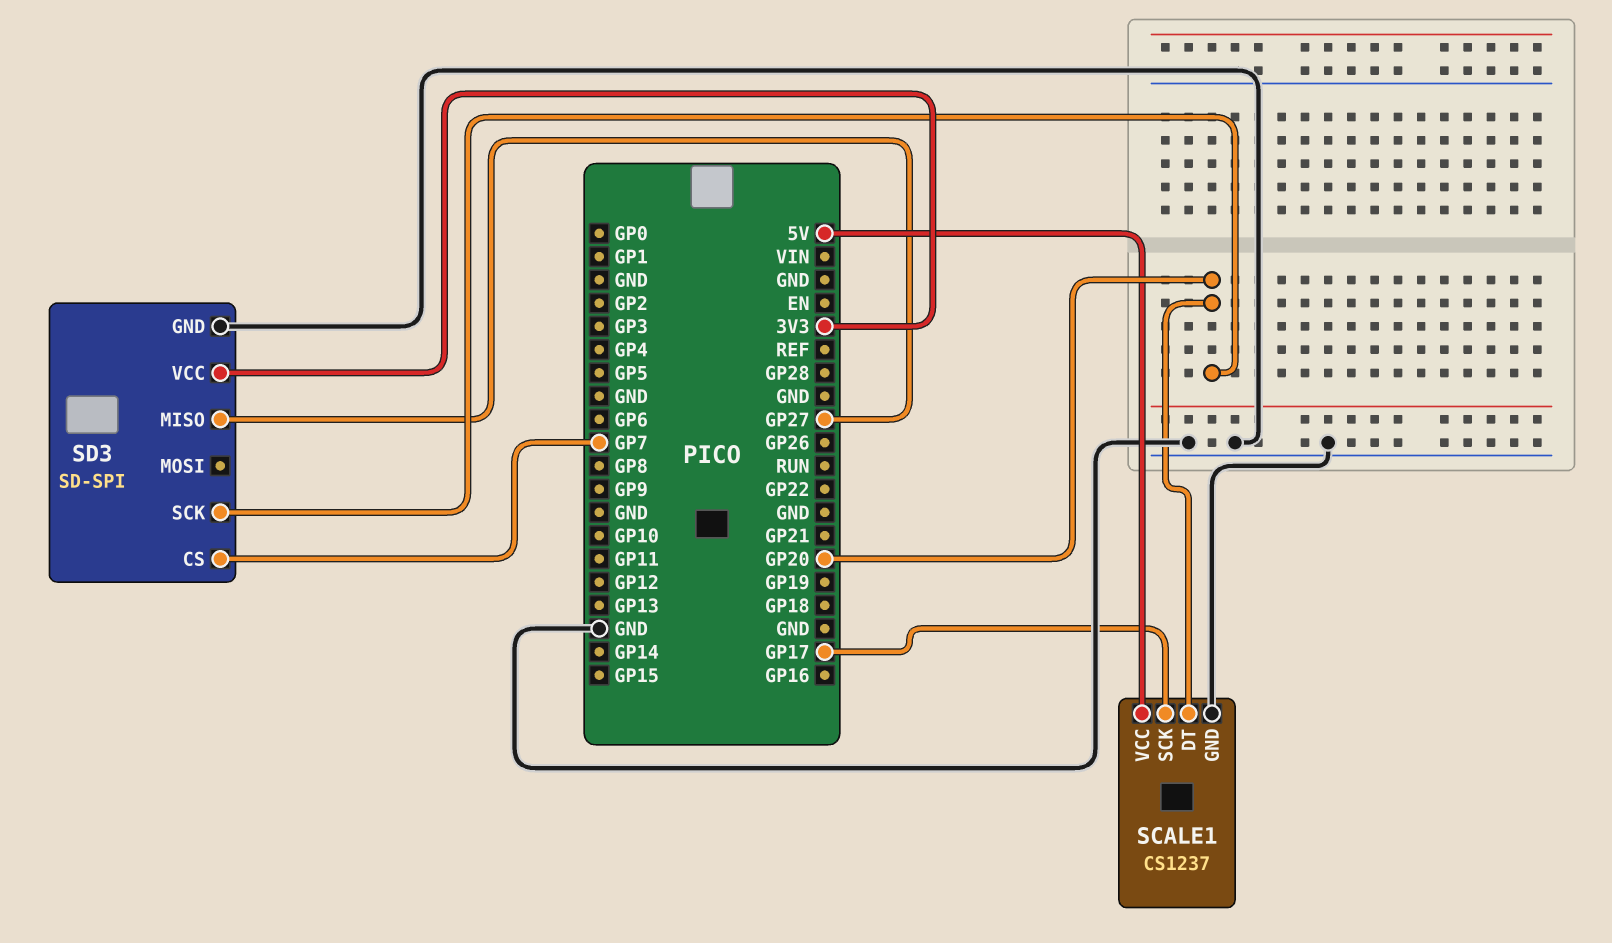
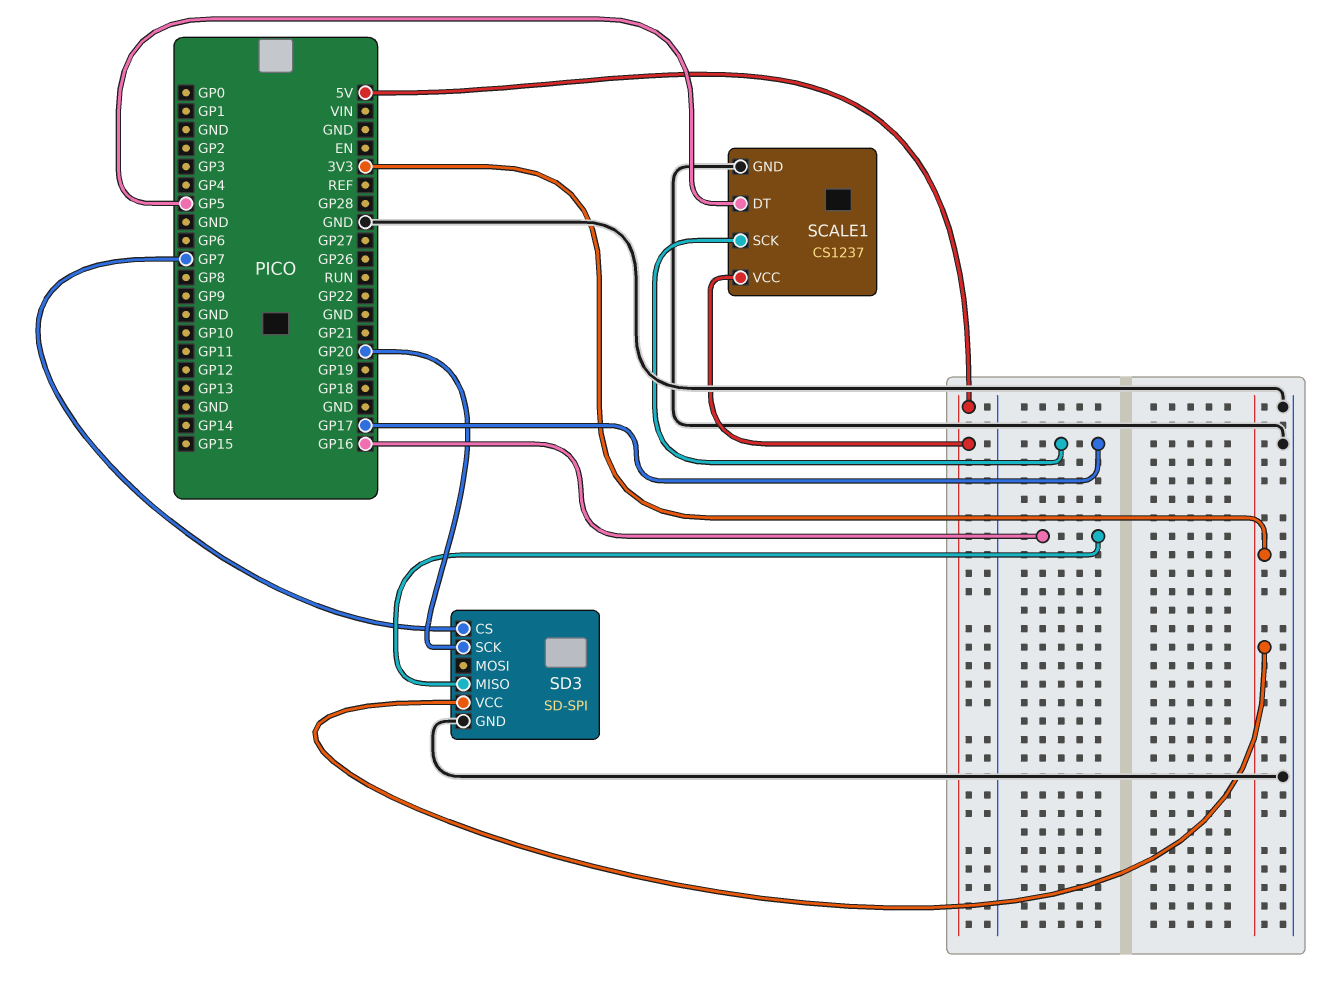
SCALE1 pin DT: GP20 -> GP5
SD3 pin MISO: GP27 -> GP16

